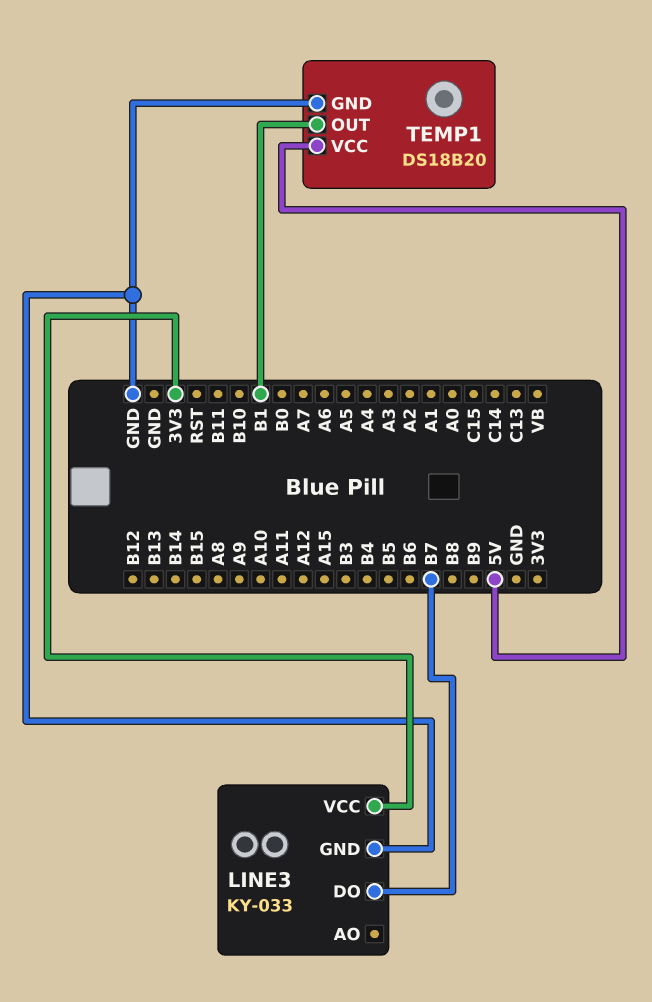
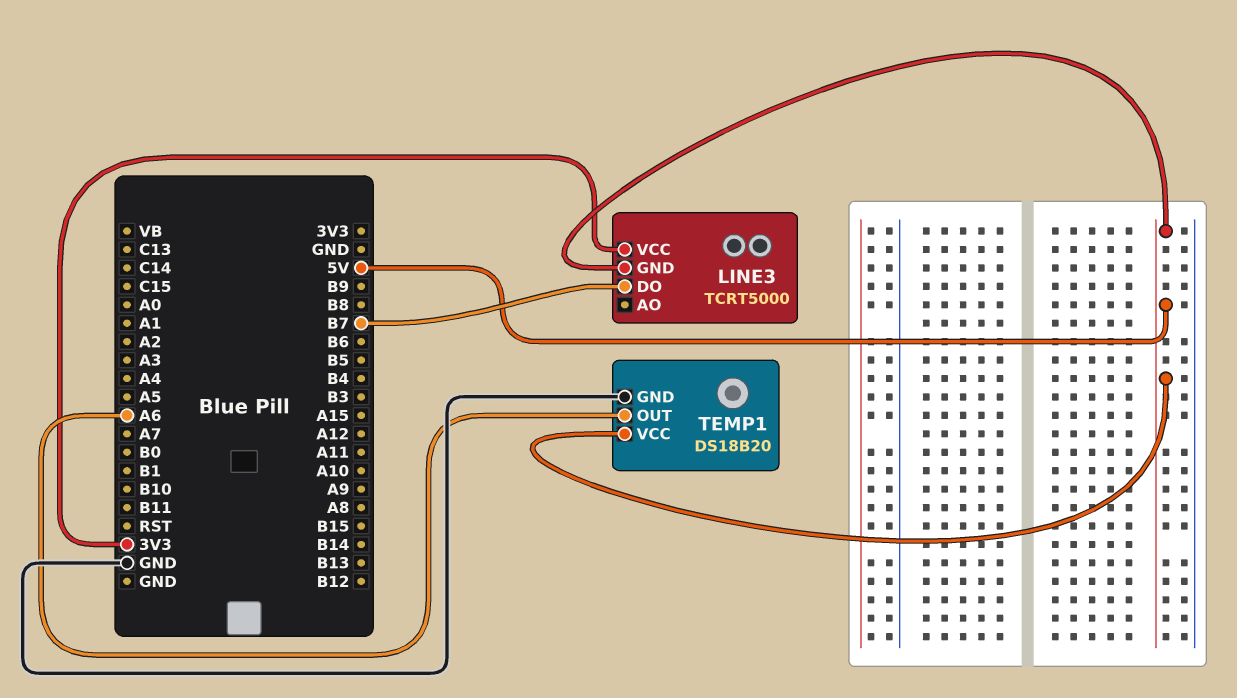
LINE3: KY-033 -> TCRT5000
LINE3 pin GND: GND -> 5V
TEMP1 pin OUT: B1 -> A6

